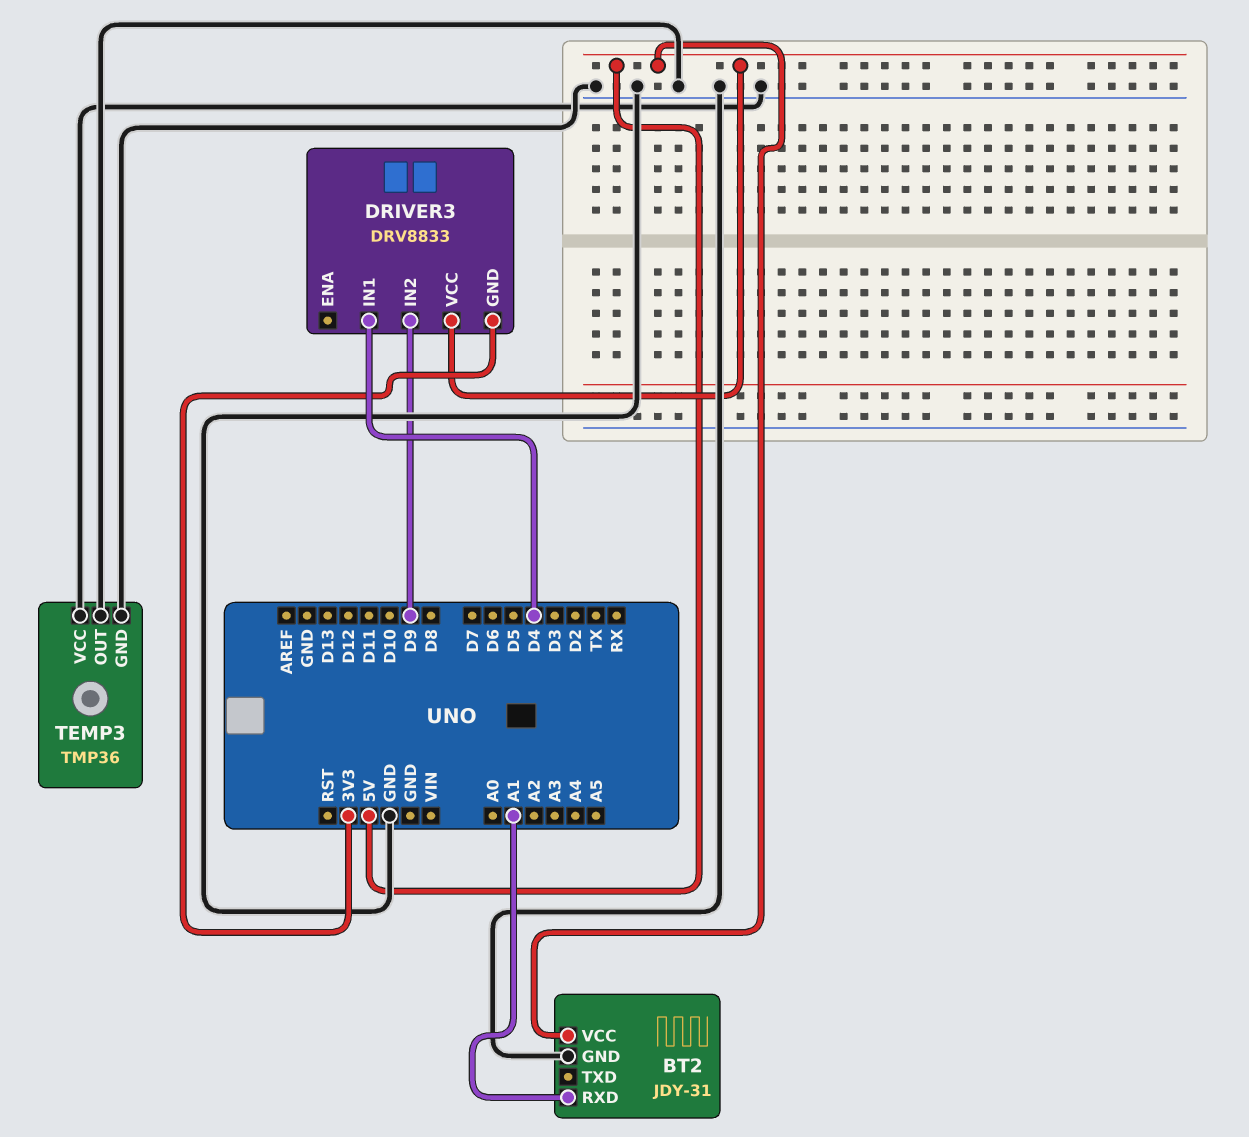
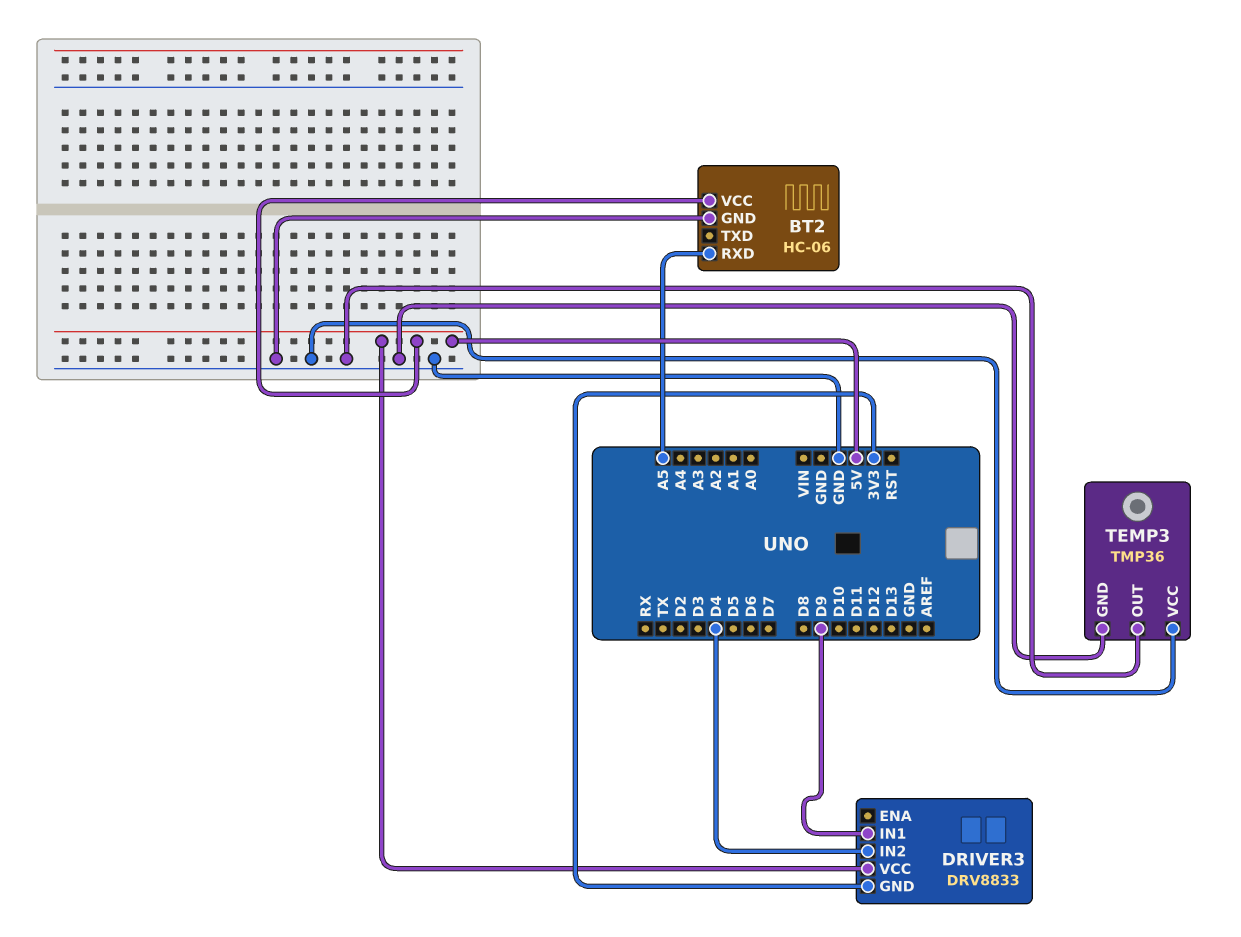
BT2: JDY-31 -> HC-06
BT2 pin RXD: A1 -> A5
DRIVER3 pin IN1: D4 -> D9
DRIVER3 pin IN2: D9 -> D4

